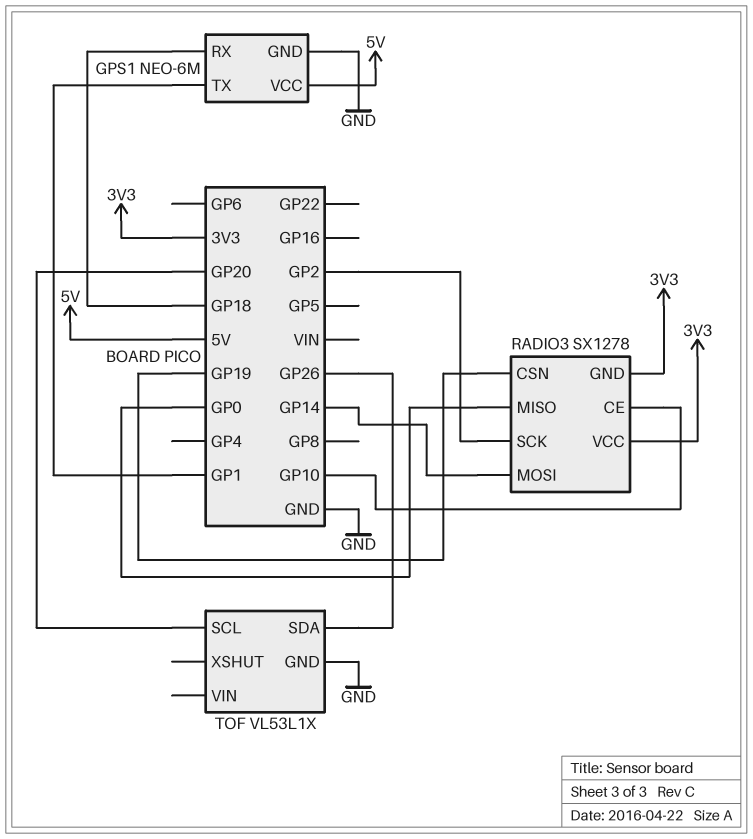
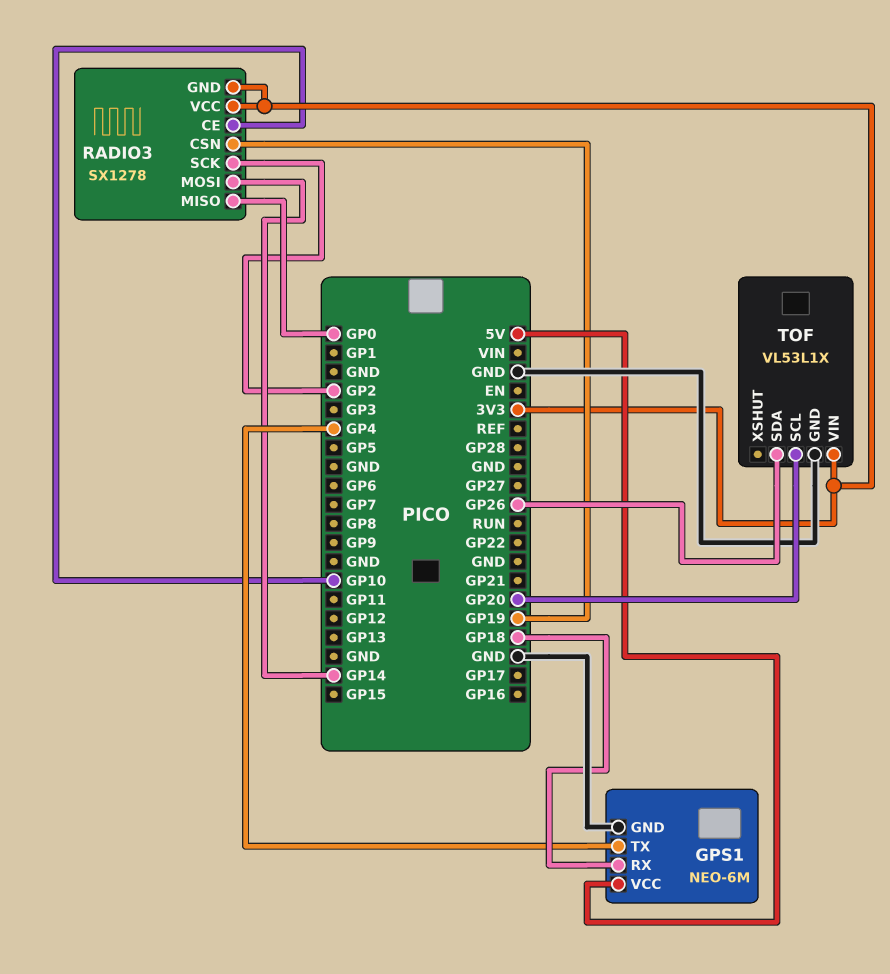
GPS1 pin TX: GP1 -> GP4
TOF pin VIN: none -> 3V3

